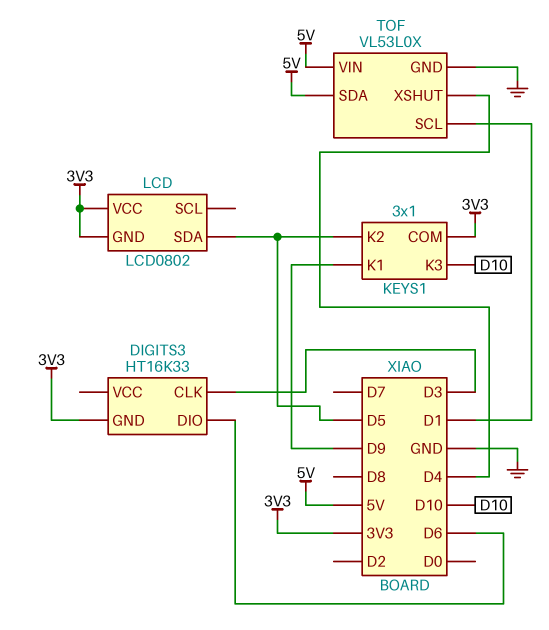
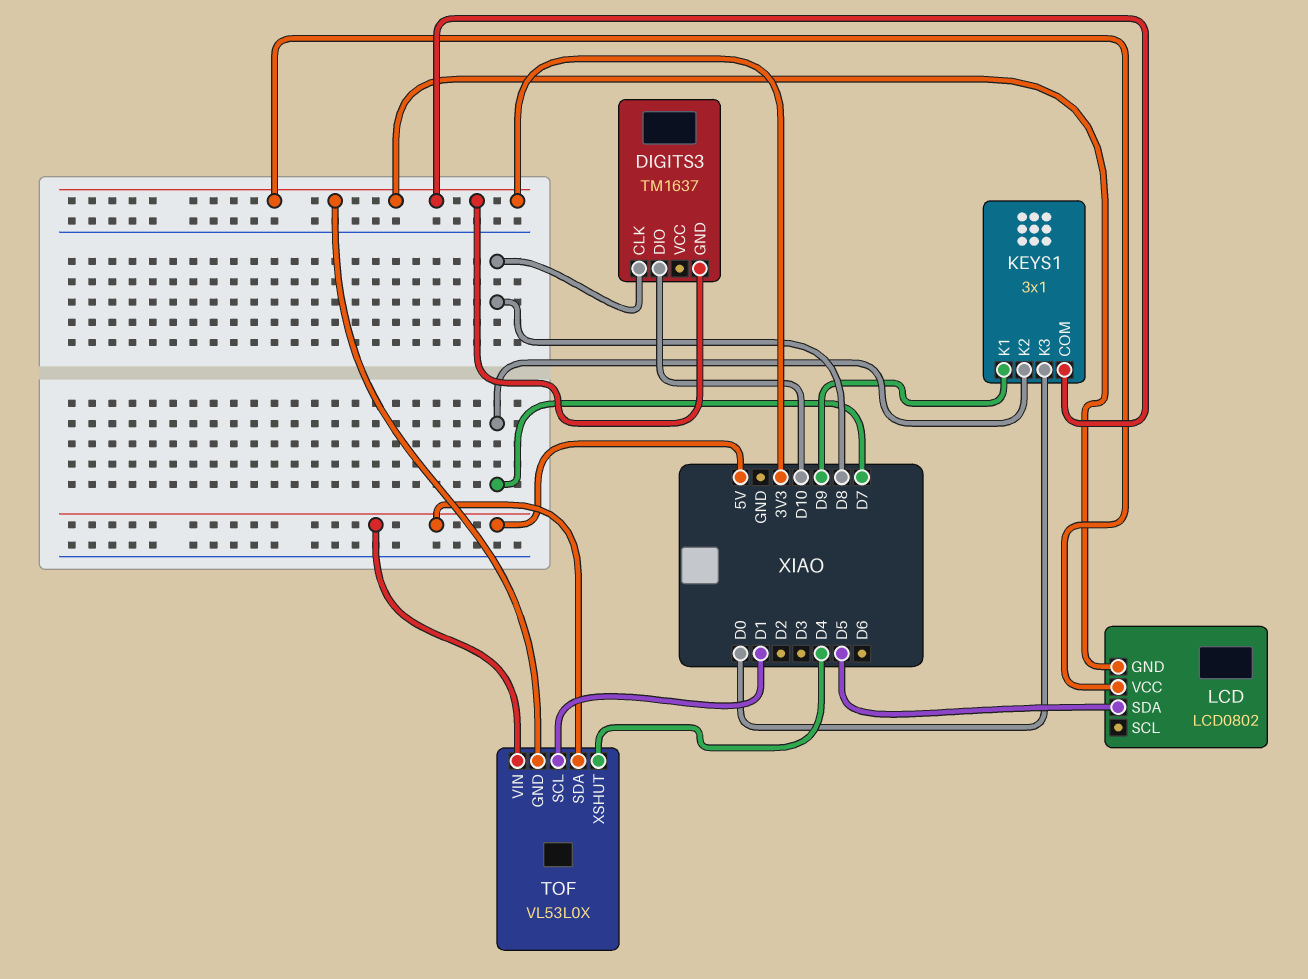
DIGITS3: HT16K33 -> TM1637
DIGITS3 pin CLK: D3 -> D8
DIGITS3 pin DIO: D6 -> D10
KEYS1 pin K2: D5 -> D7
KEYS1 pin K3: D10 -> D0
TOF pin GND: GND -> 3V3

